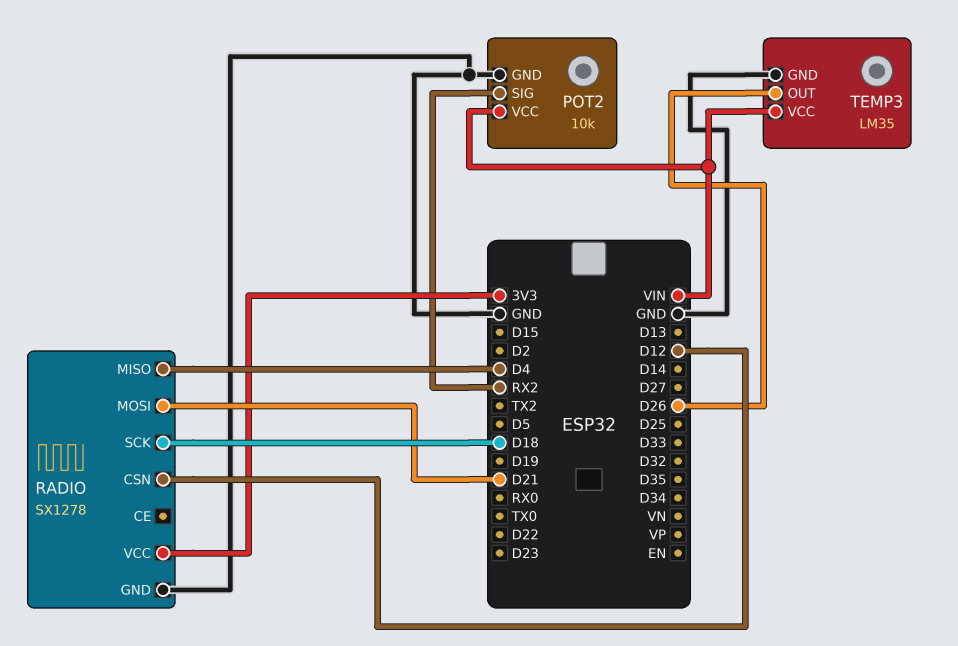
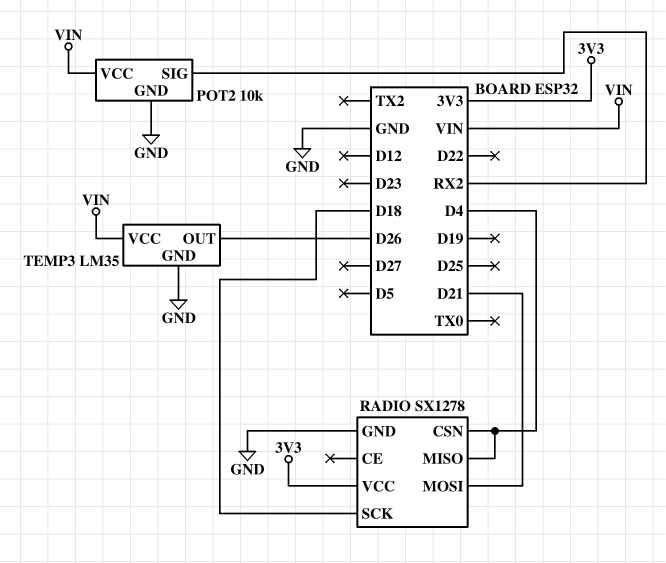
RADIO pin CSN: D12 -> D4

